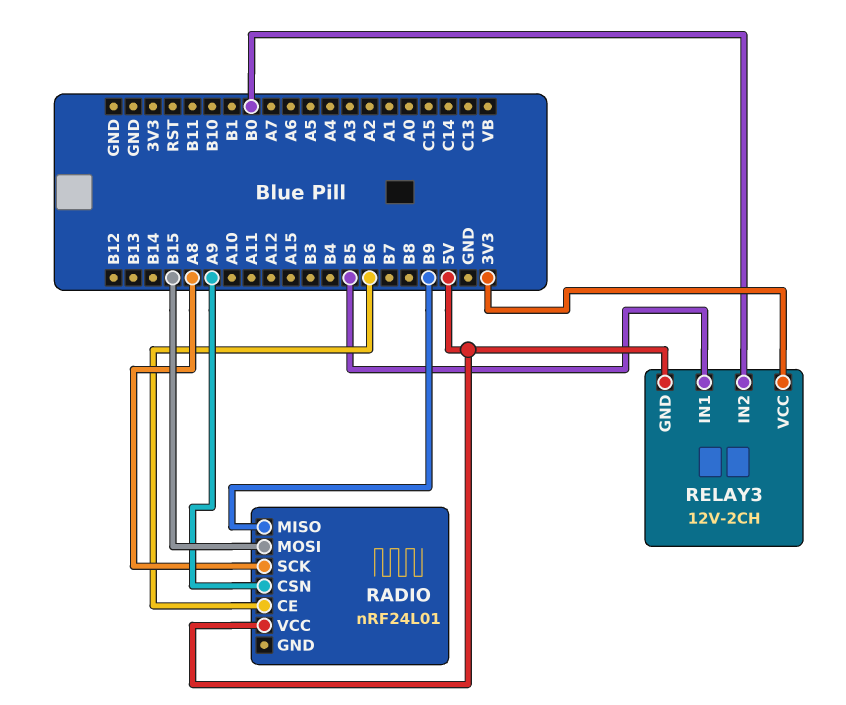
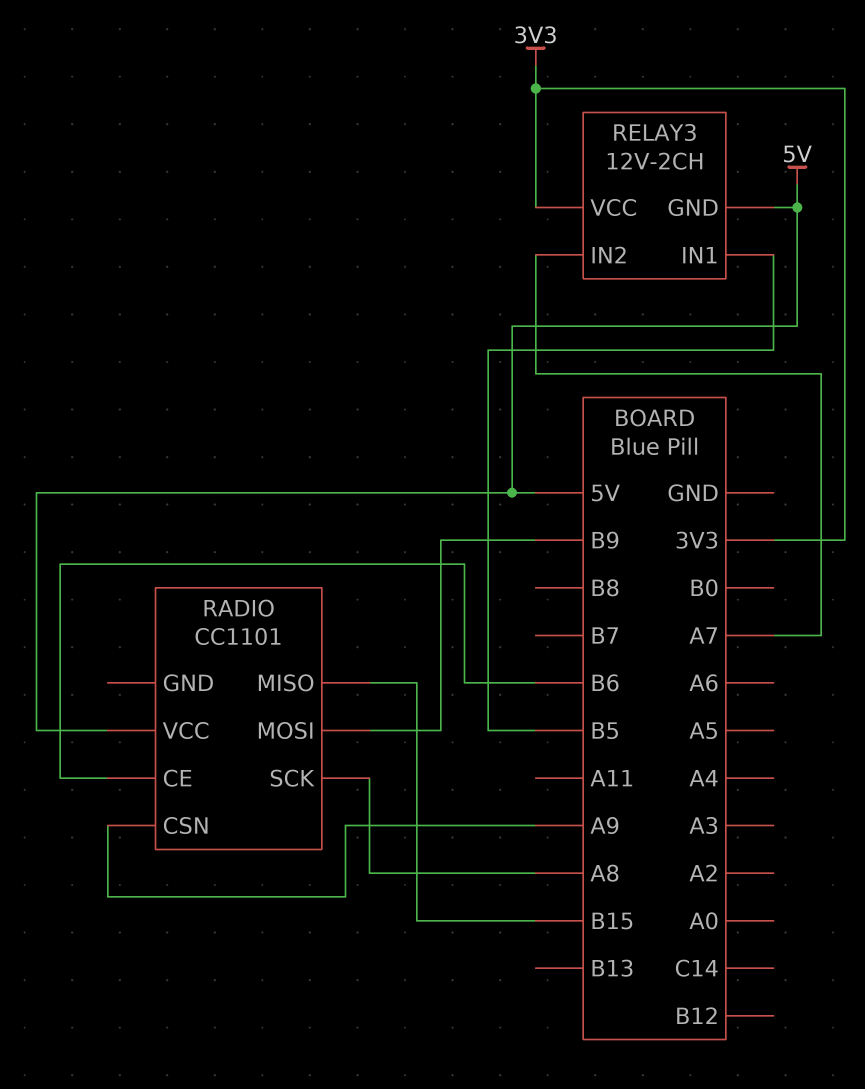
RADIO: nRF24L01 -> CC1101
RADIO pin MISO: B9 -> B15
RADIO pin MOSI: B15 -> B9
RELAY3 pin IN2: B0 -> A7

